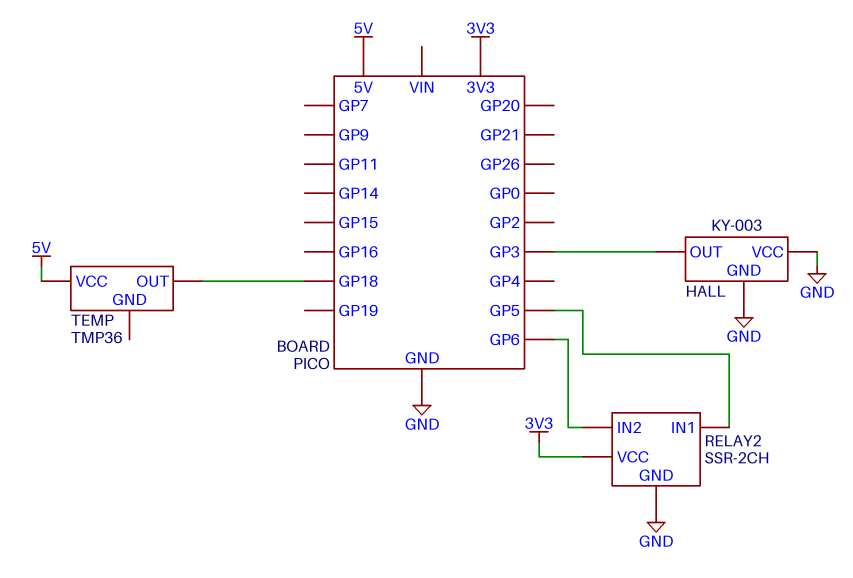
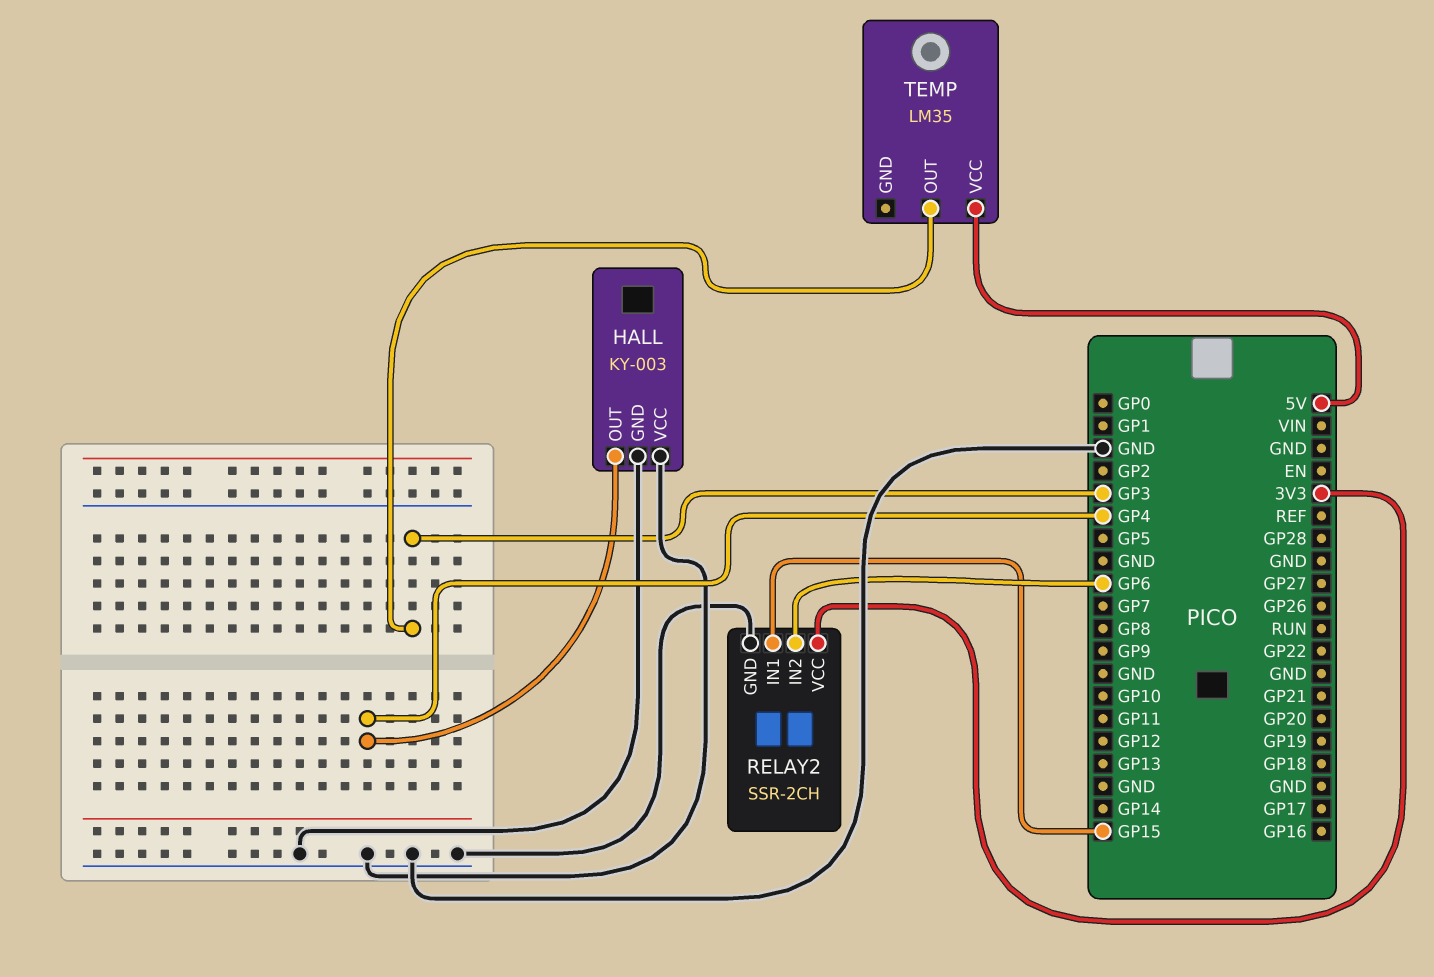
HALL pin OUT: GP3 -> GP4
RELAY2 pin IN1: GP5 -> GP15
TEMP: TMP36 -> LM35
TEMP pin OUT: GP18 -> GP3

